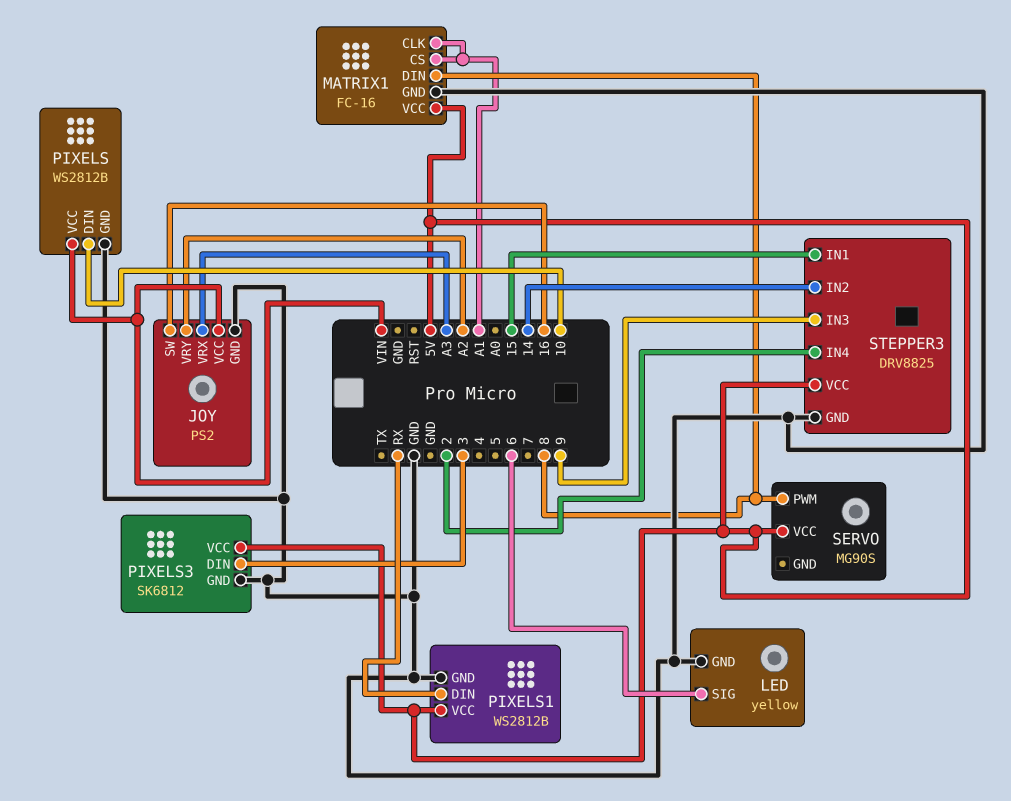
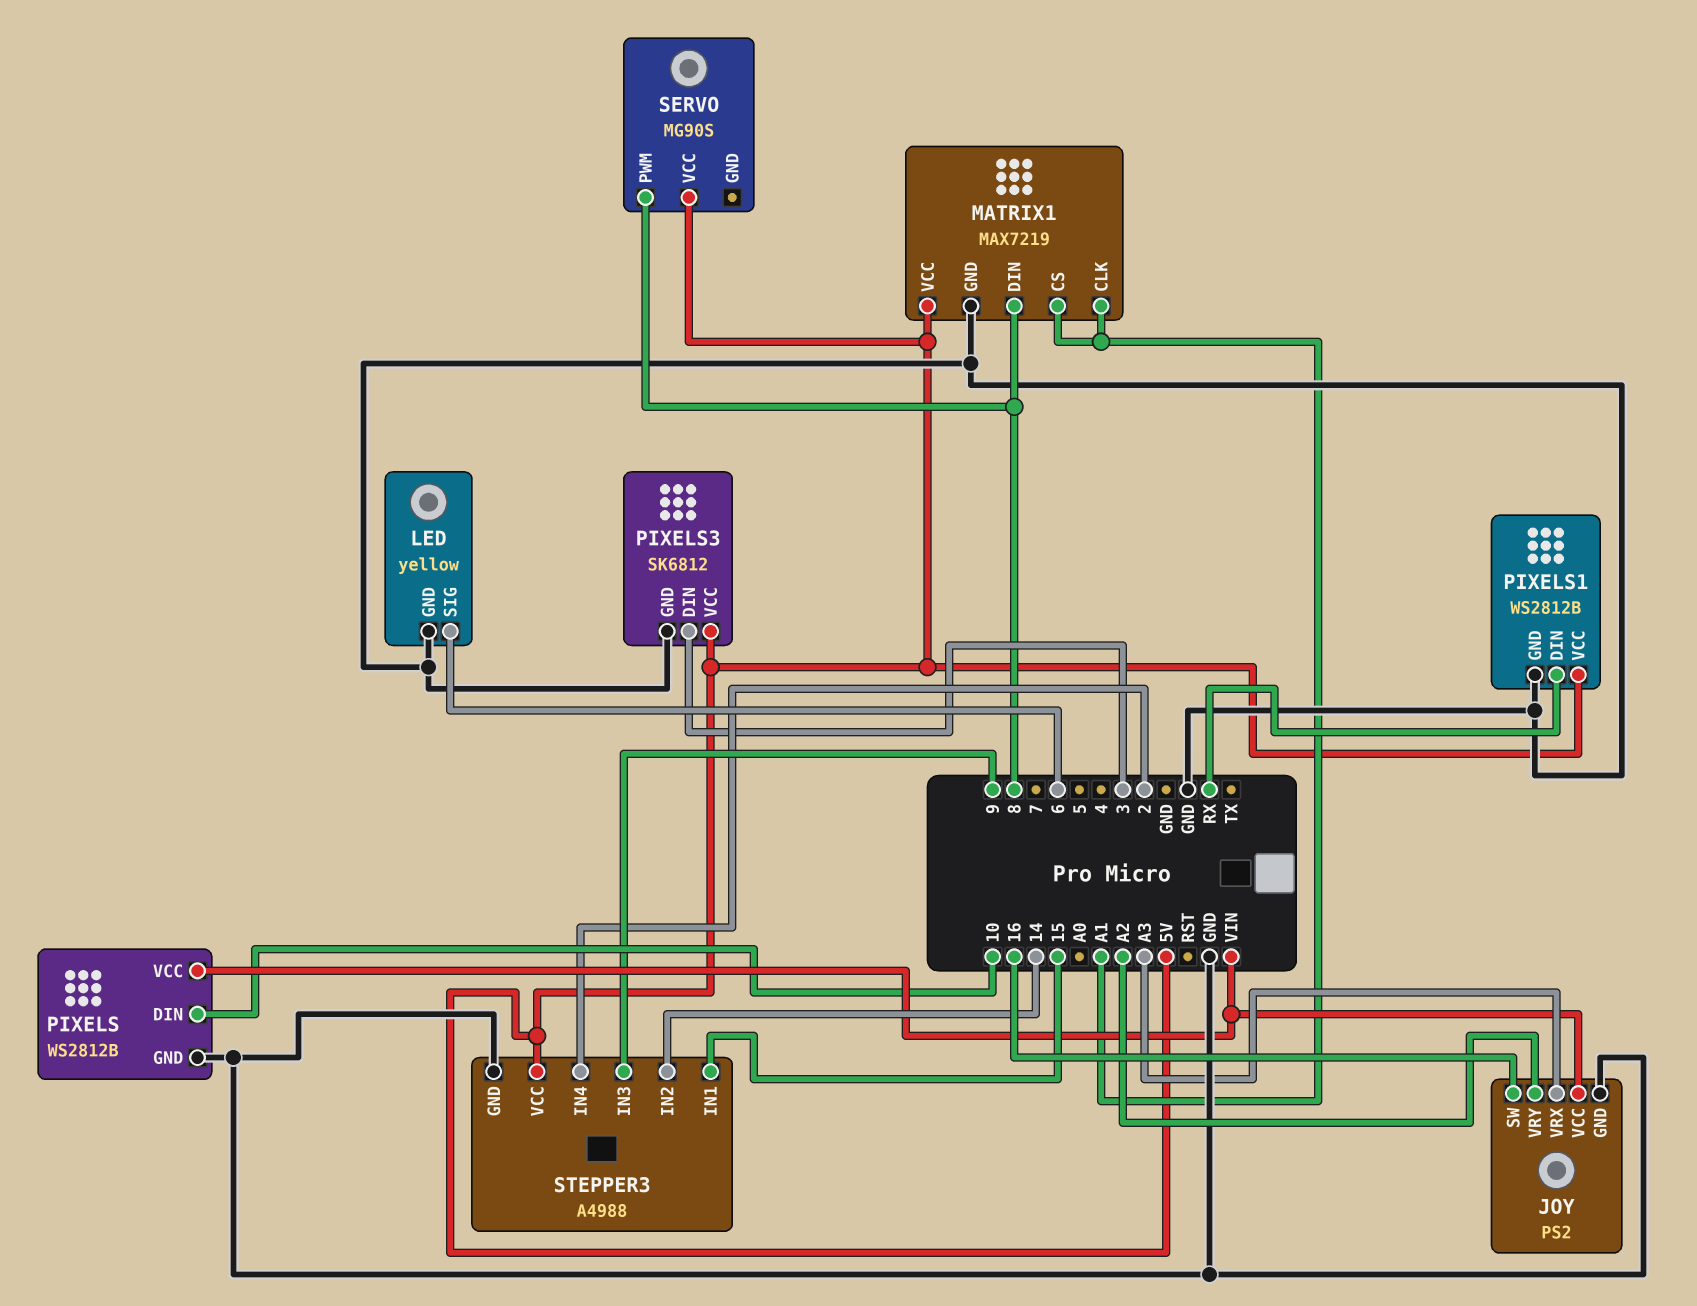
MATRIX1: FC-16 -> MAX7219
STEPPER3: DRV8825 -> A4988

